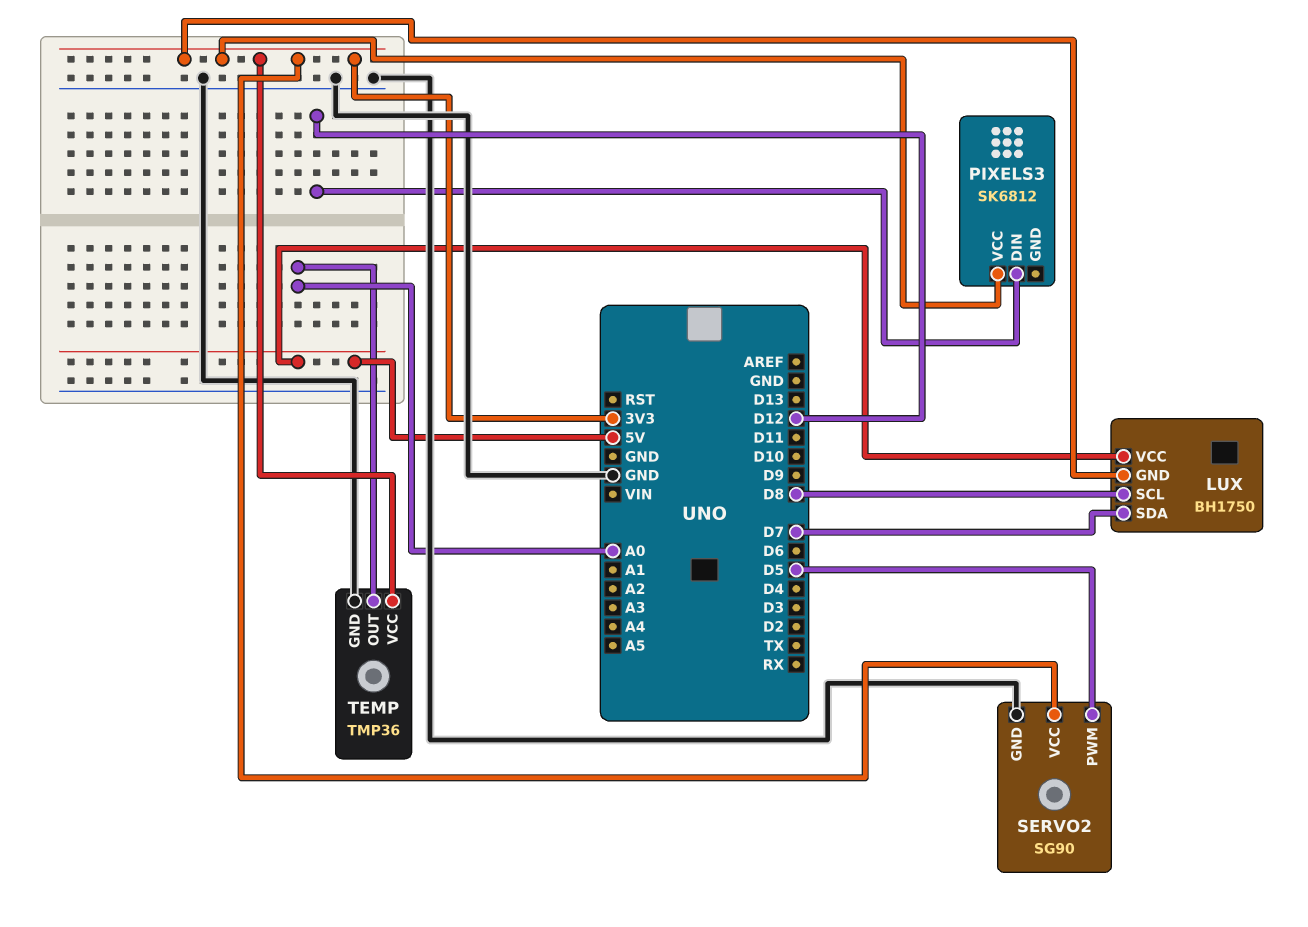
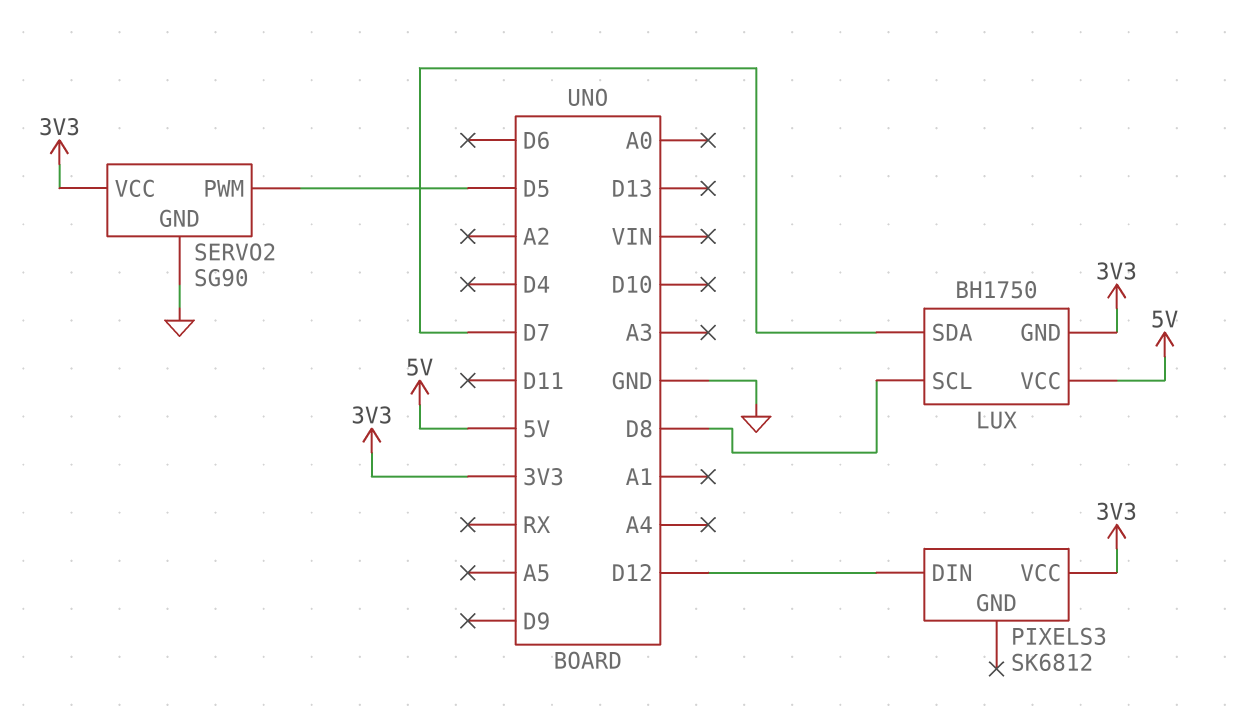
TEMP: TMP36 -> none
TEMP pin GND: GND -> none
TEMP pin OUT: A0 -> none
TEMP pin VCC: 3V3 -> none

